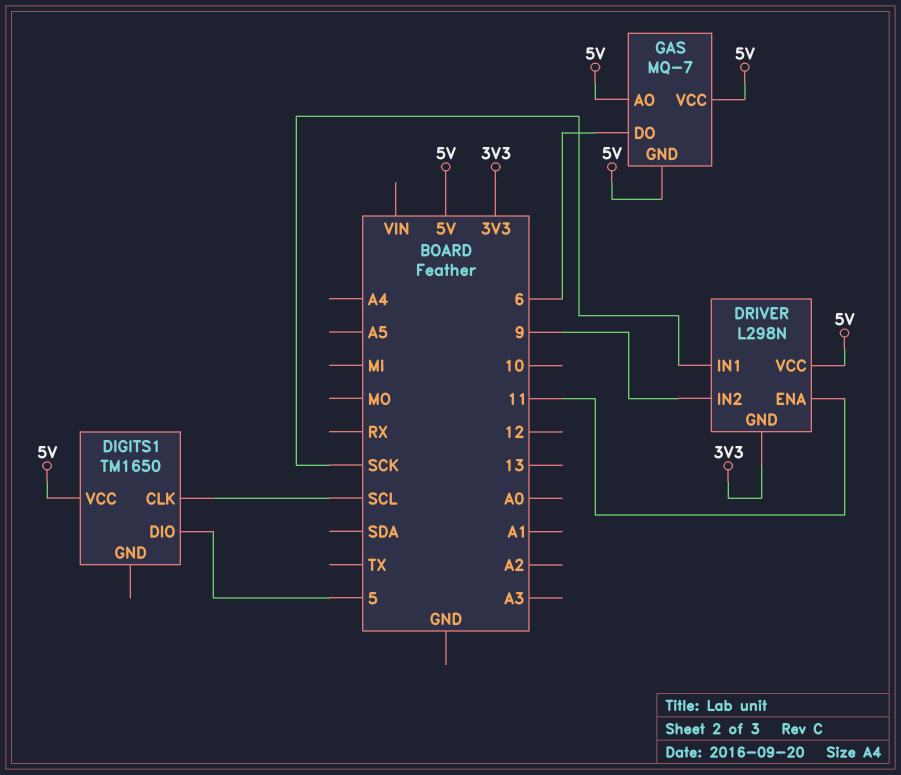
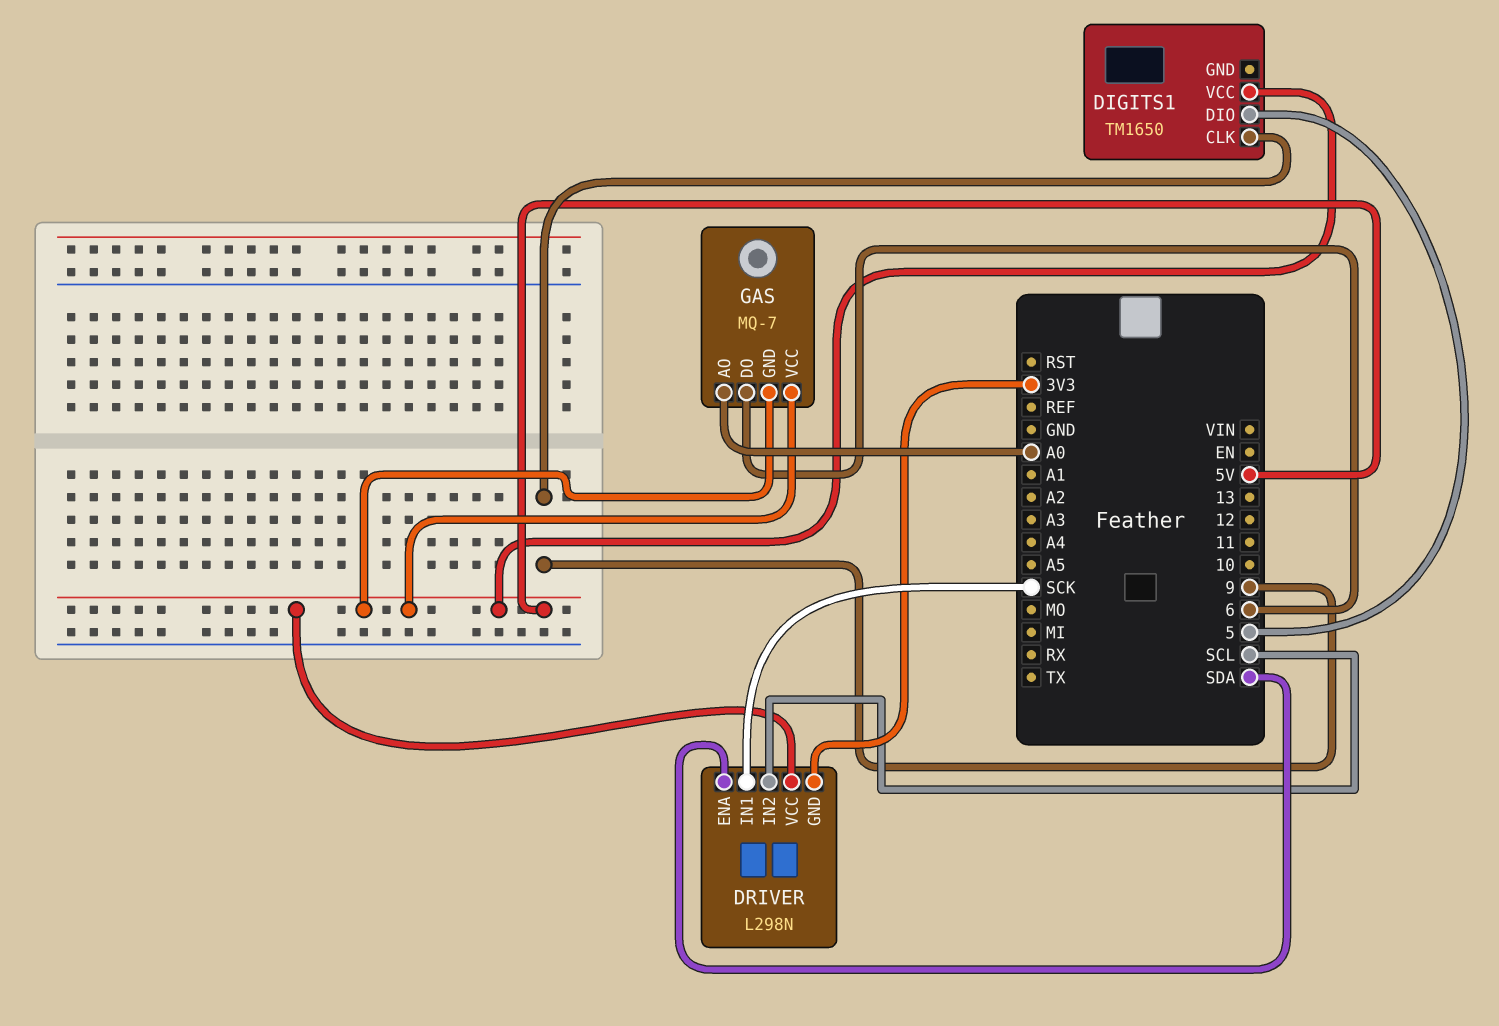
DIGITS1 pin CLK: SCL -> 9
DRIVER pin ENA: 11 -> SDA
DRIVER pin IN2: 9 -> SCL
GAS pin AO: 5V -> A0

